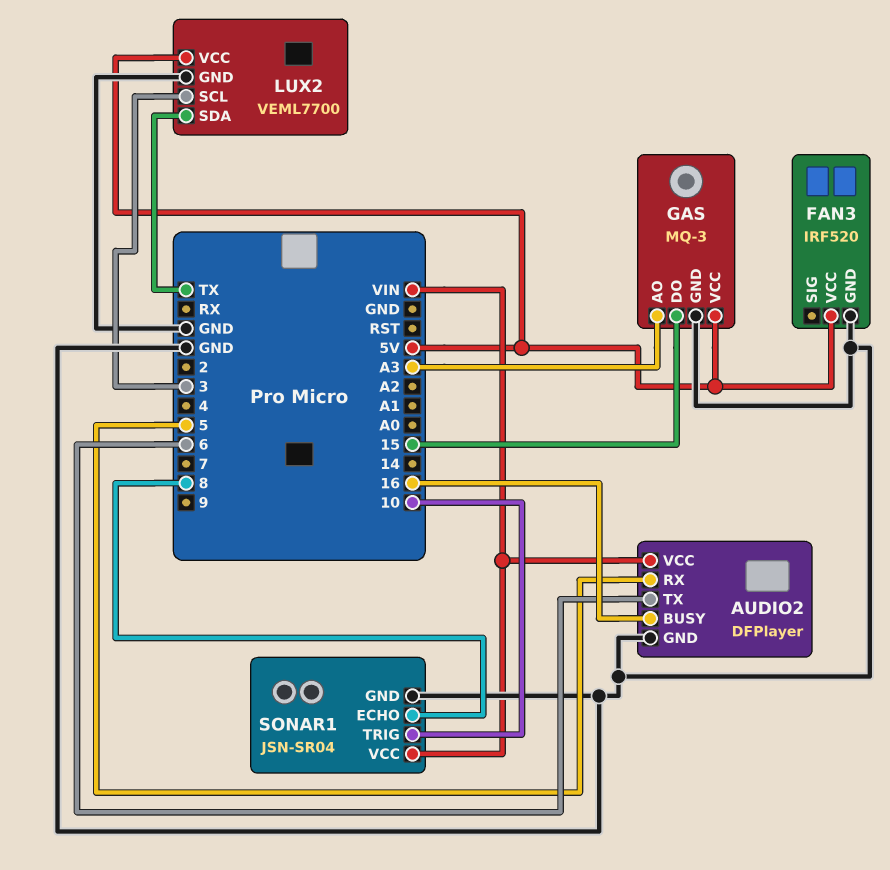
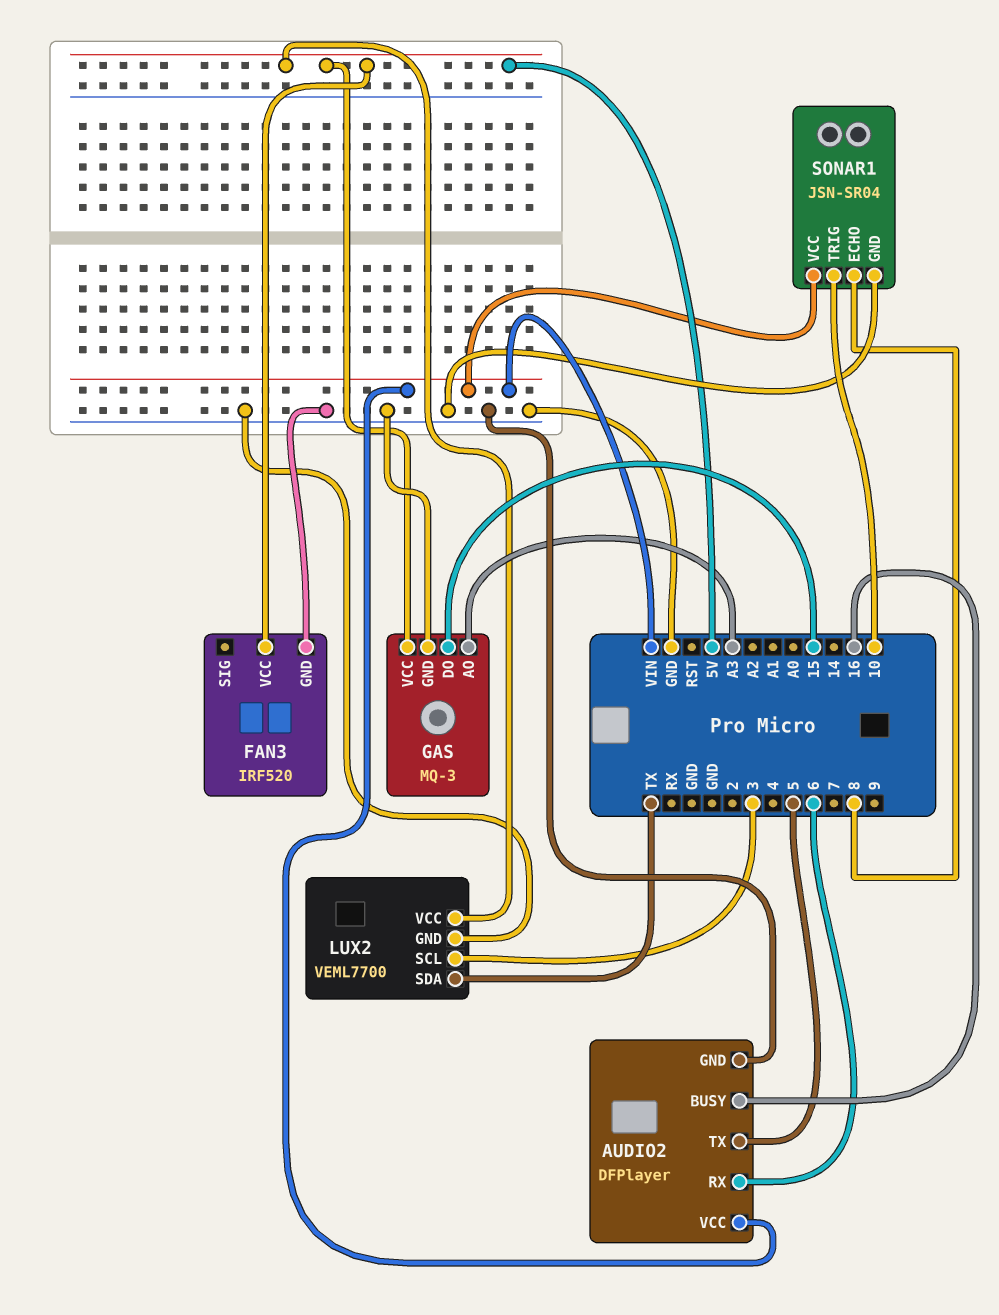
AUDIO2 pin RX: 5 -> 6
AUDIO2 pin TX: 6 -> 5

